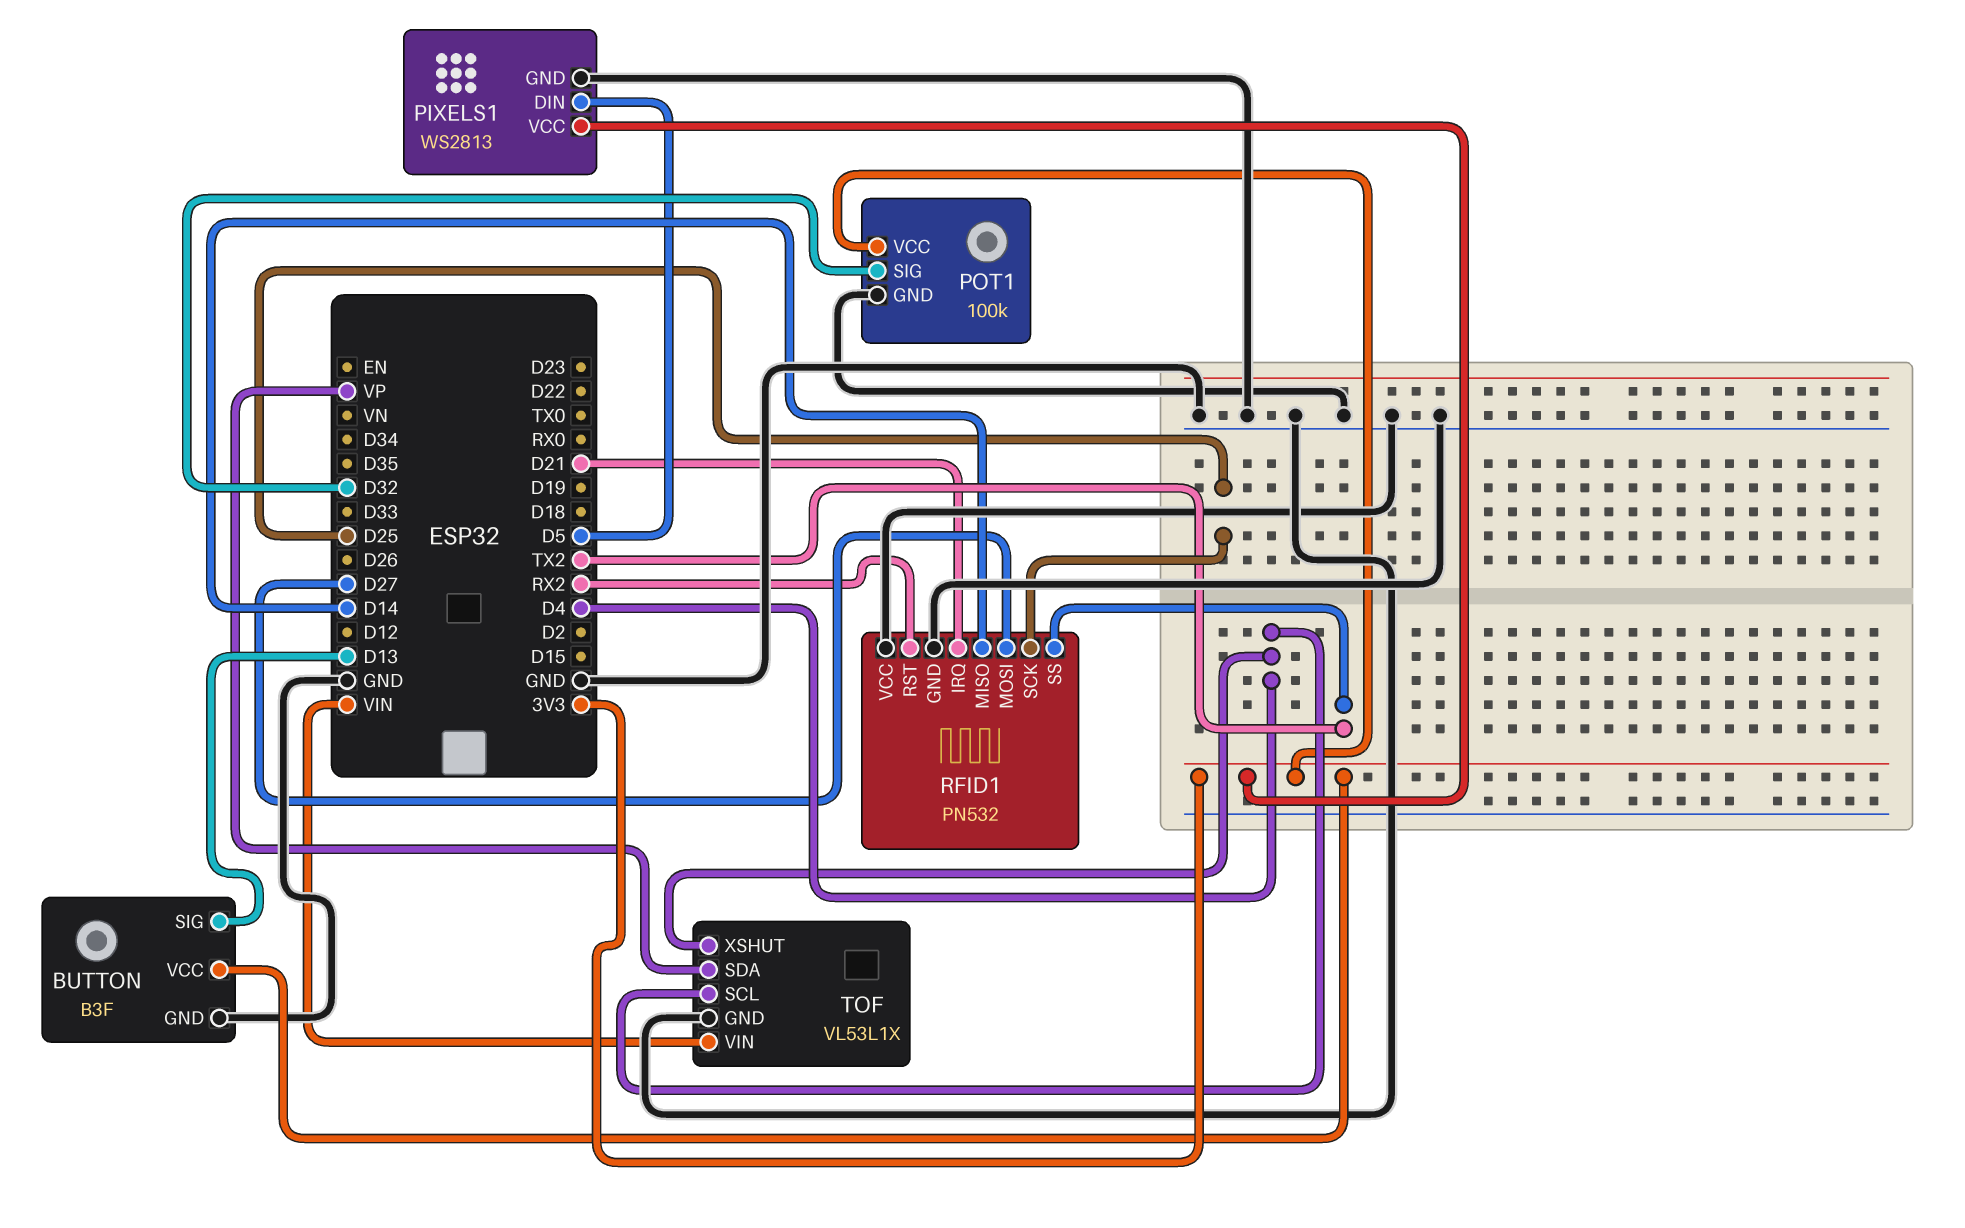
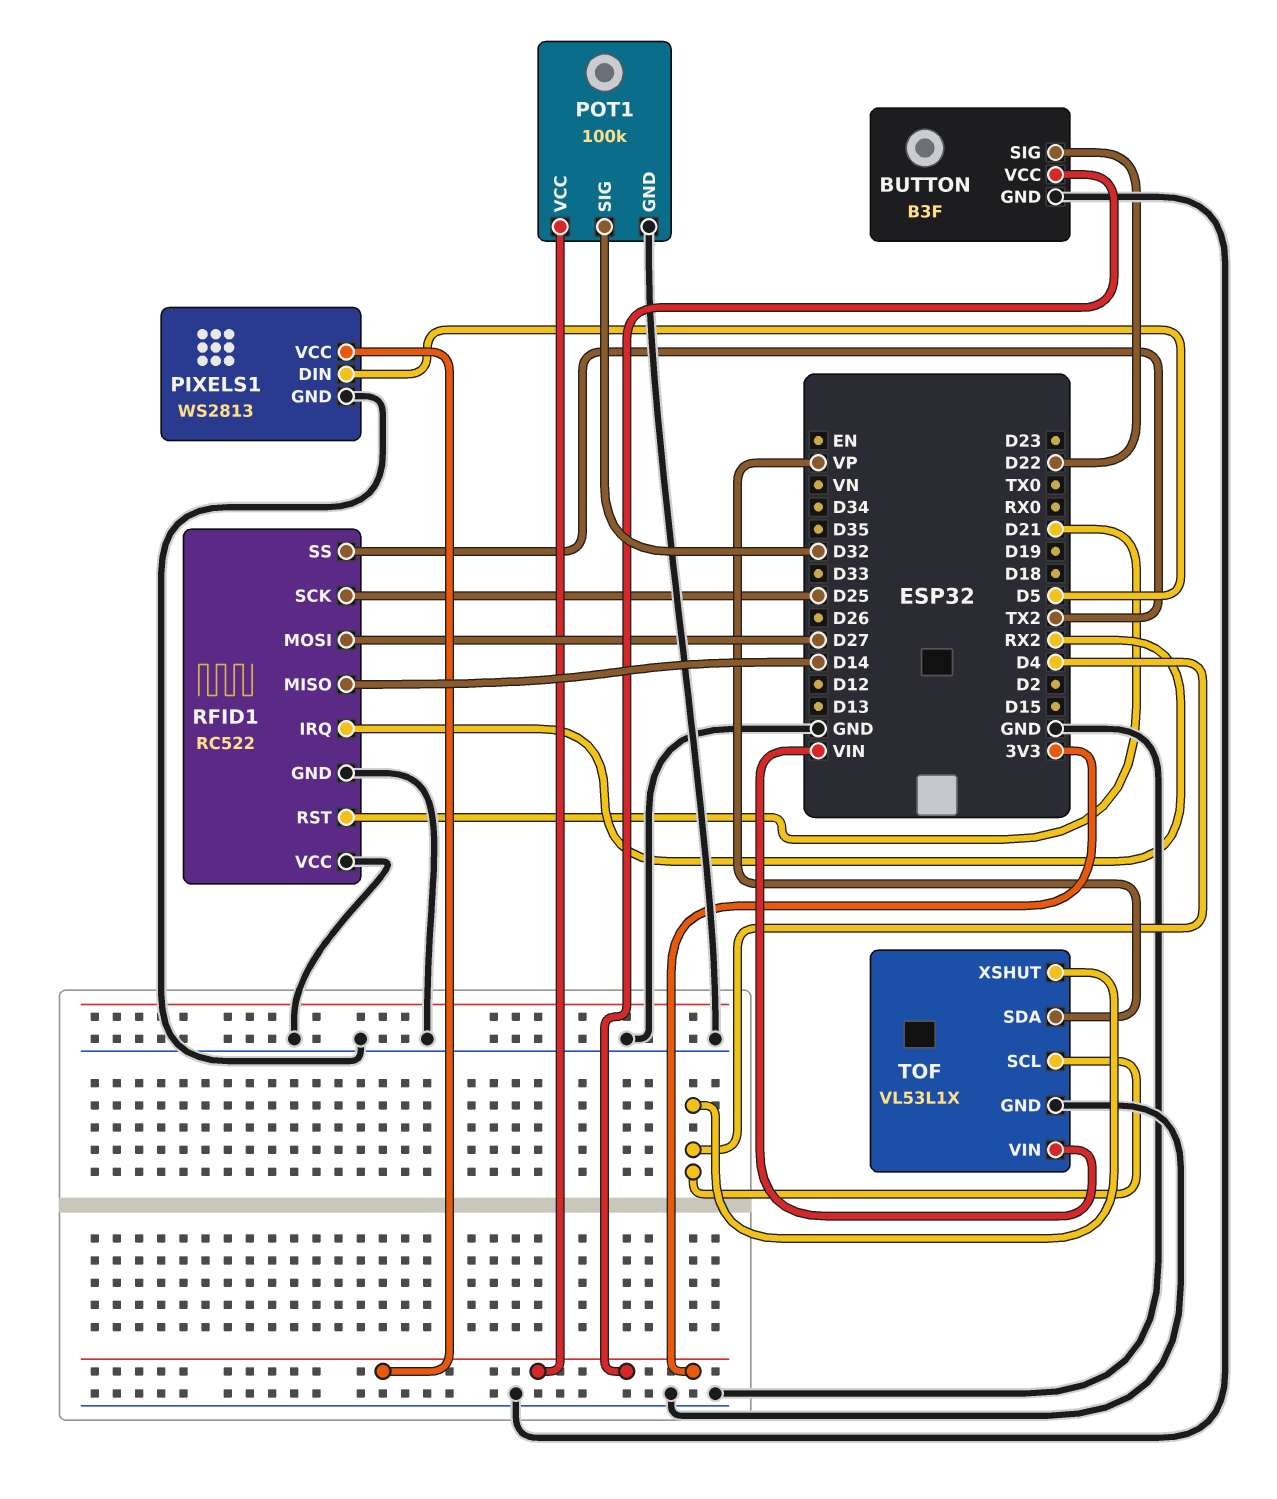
BUTTON pin SIG: D13 -> D22
RFID1: PN532 -> RC522
RFID1 pin IRQ: D21 -> RX2
RFID1 pin RST: RX2 -> D21

